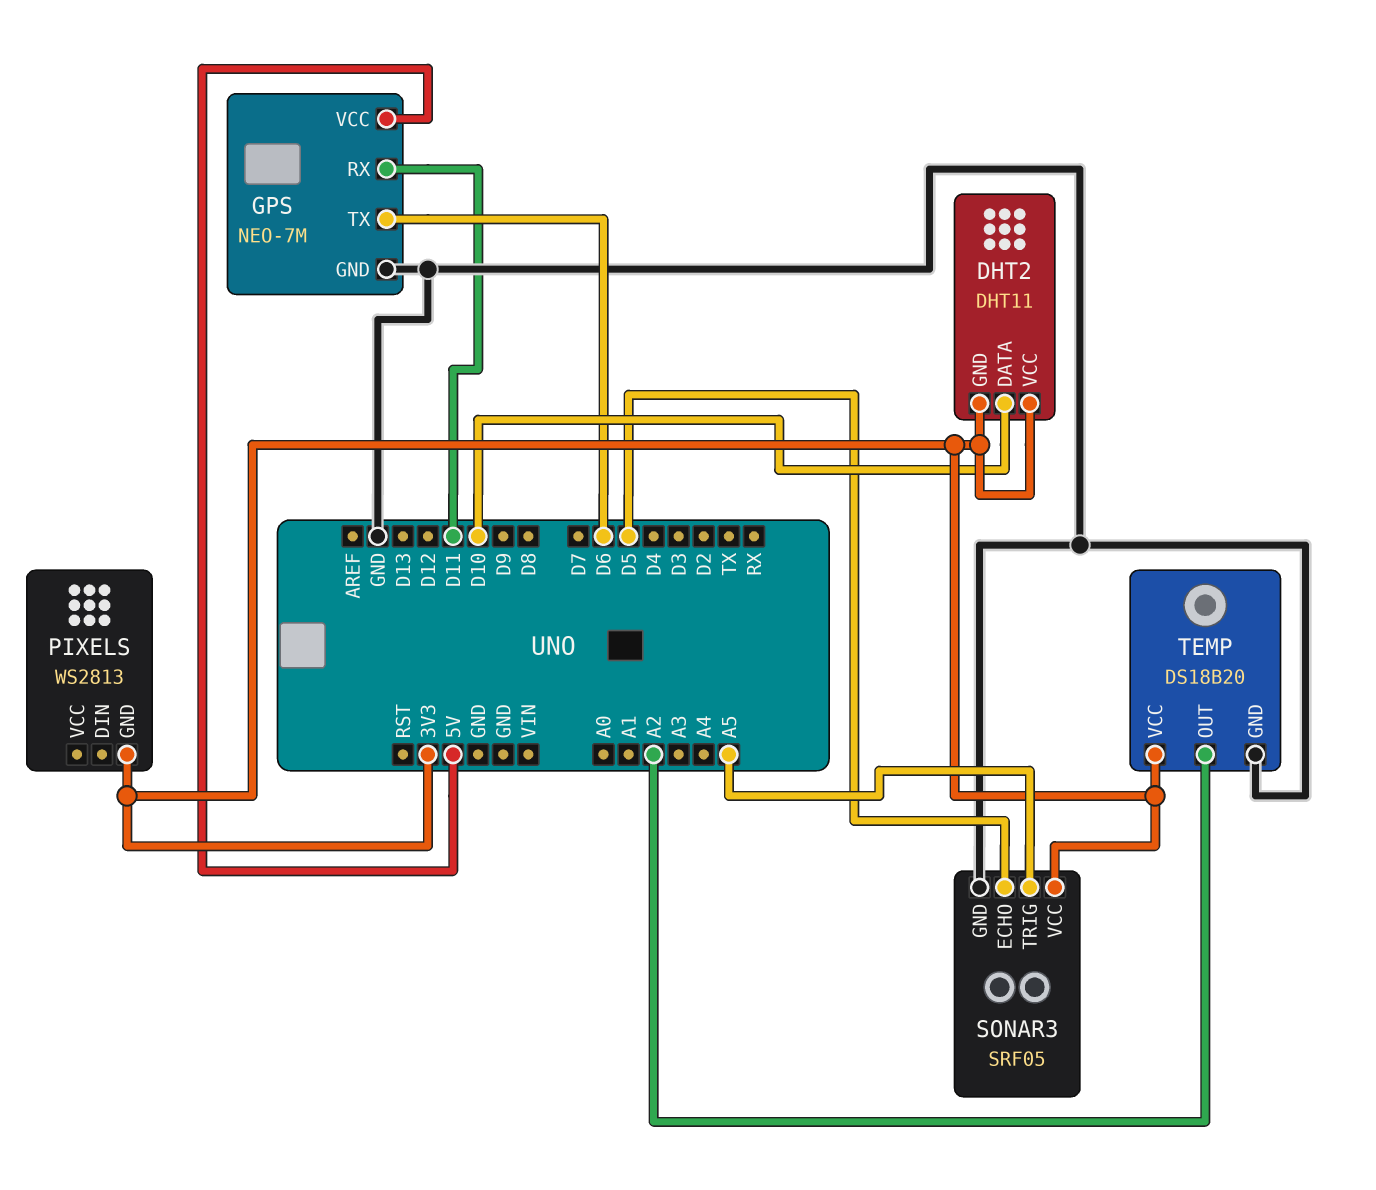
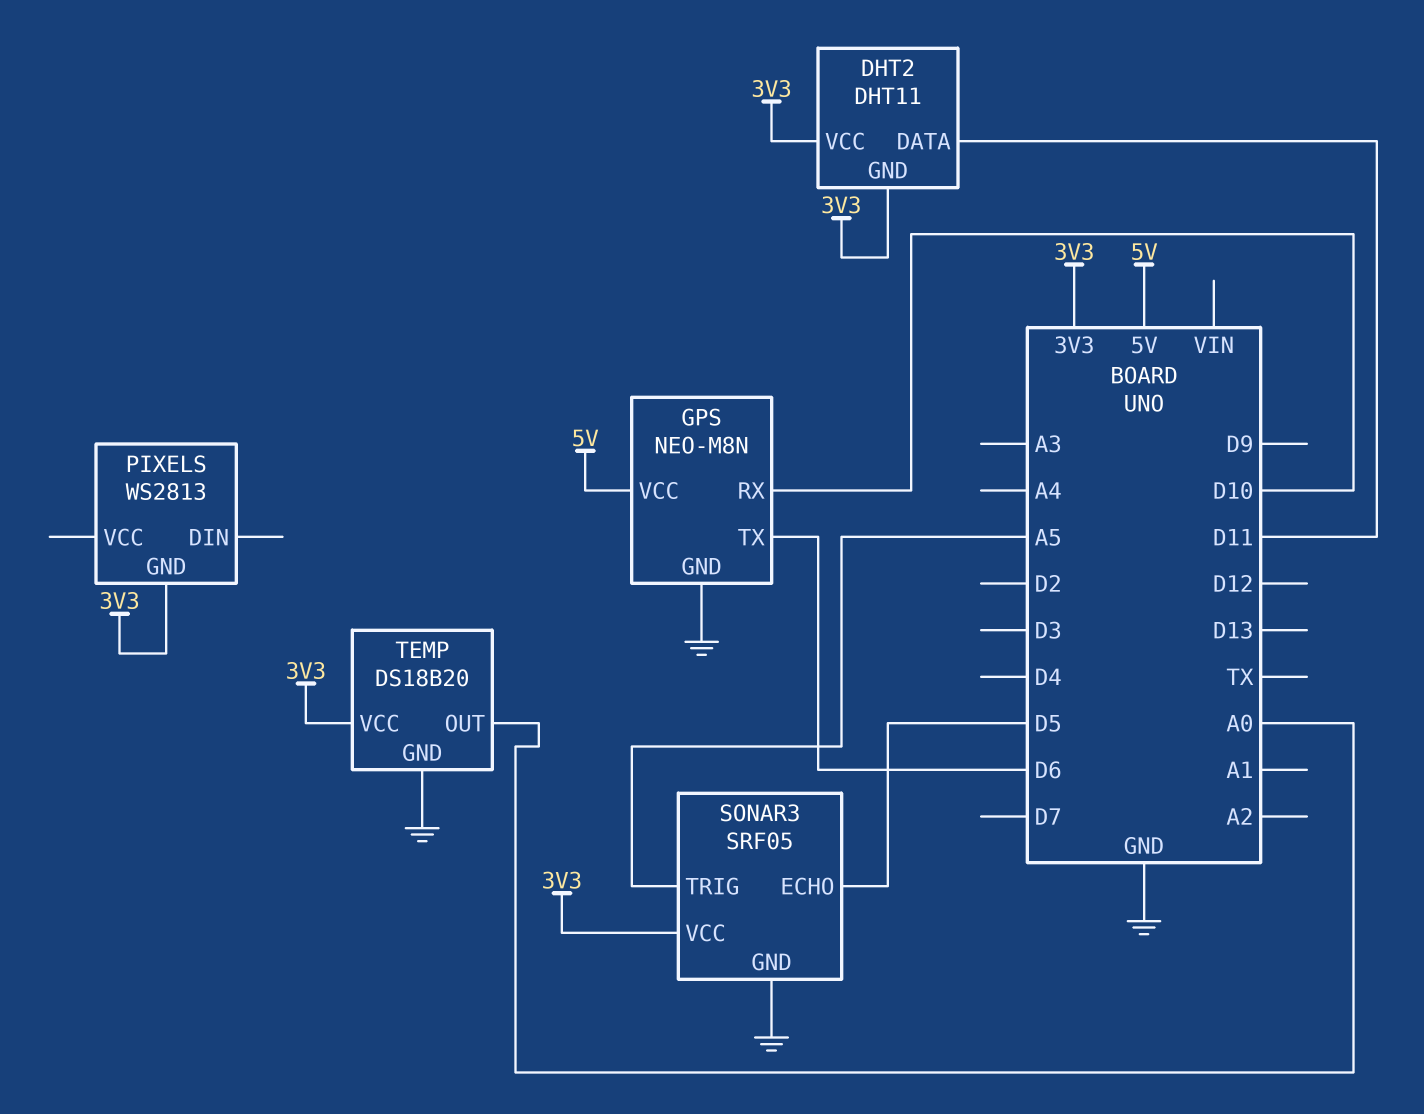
DHT2 pin DATA: D10 -> D11
GPS: NEO-7M -> NEO-M8N
GPS pin RX: D11 -> D10
TEMP pin OUT: A2 -> A0

